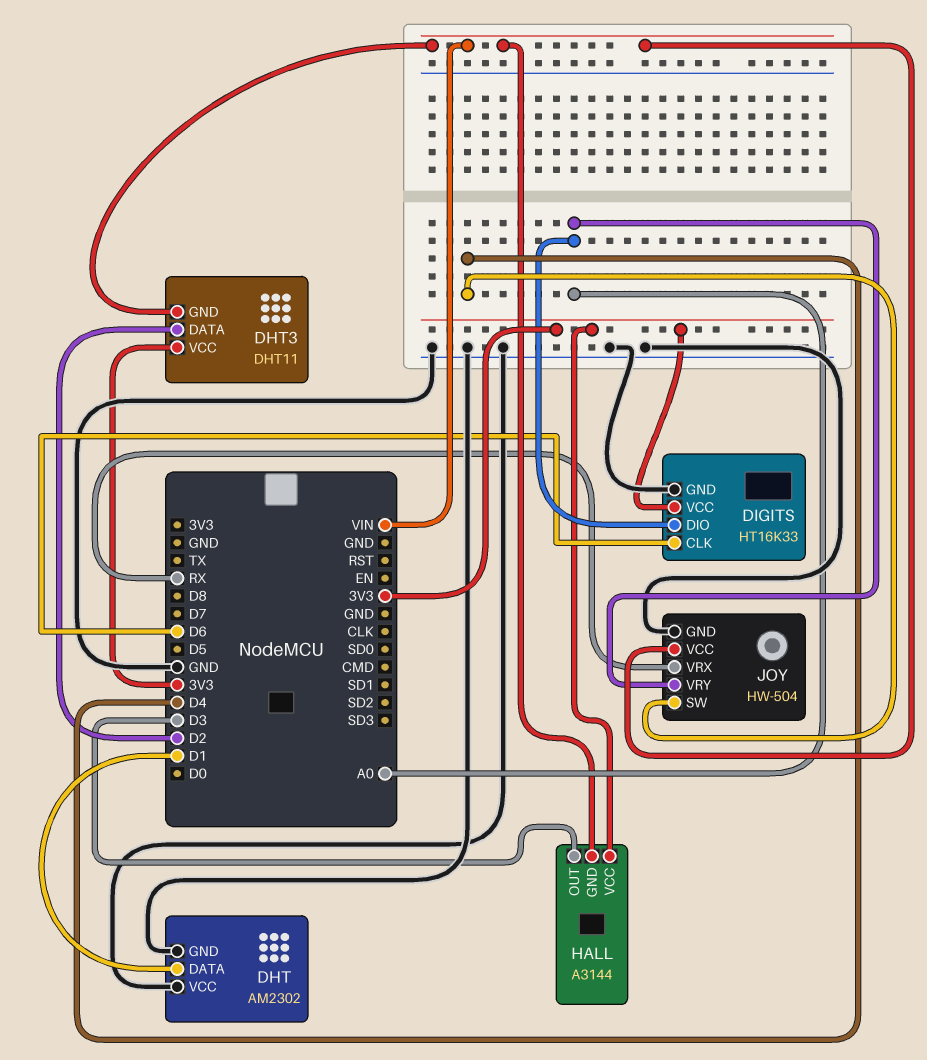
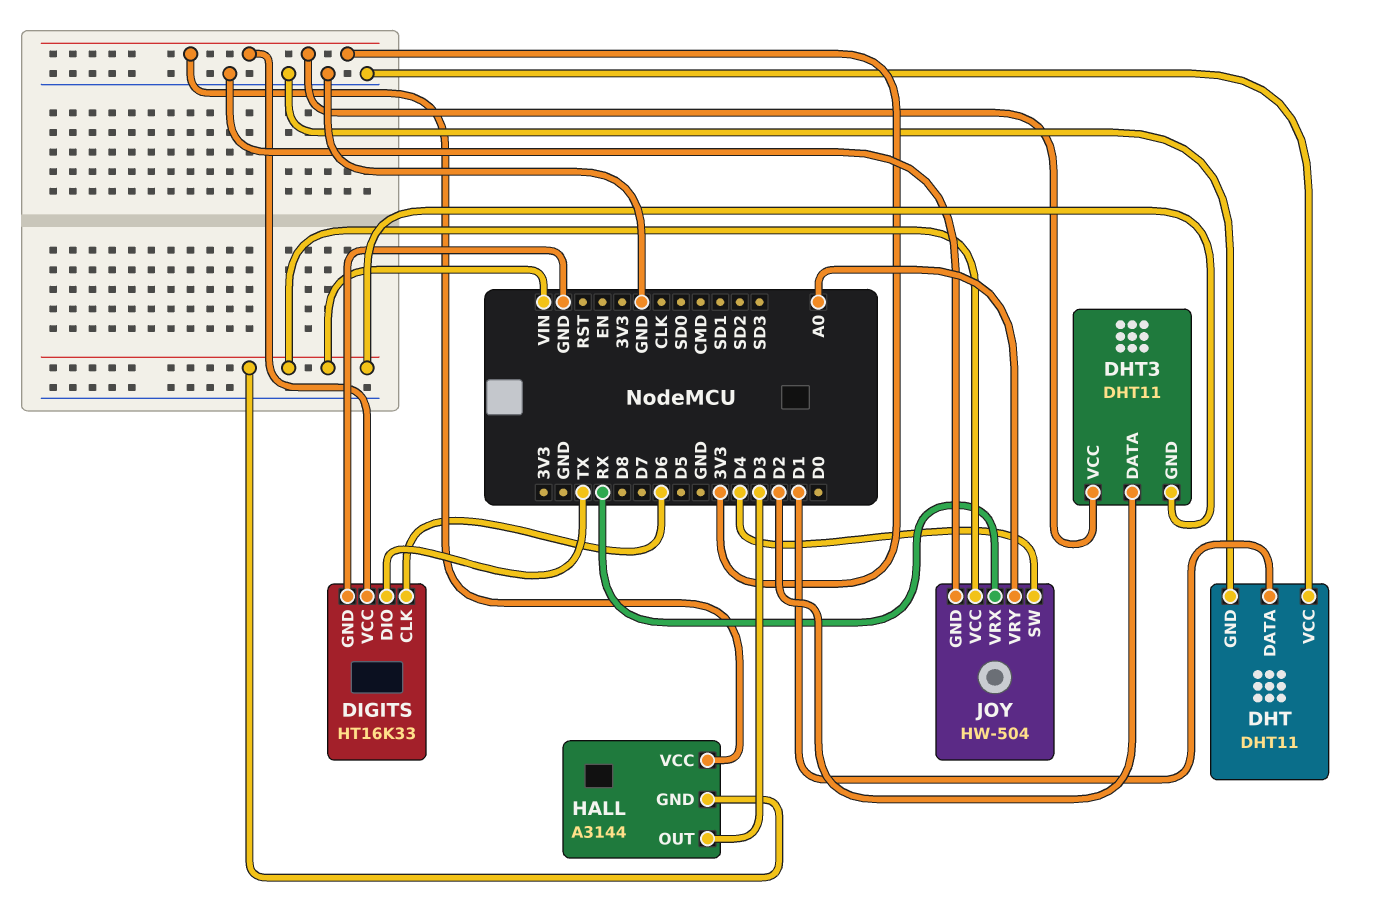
DHT: AM2302 -> DHT11
DIGITS pin DIO: A0 -> TX

